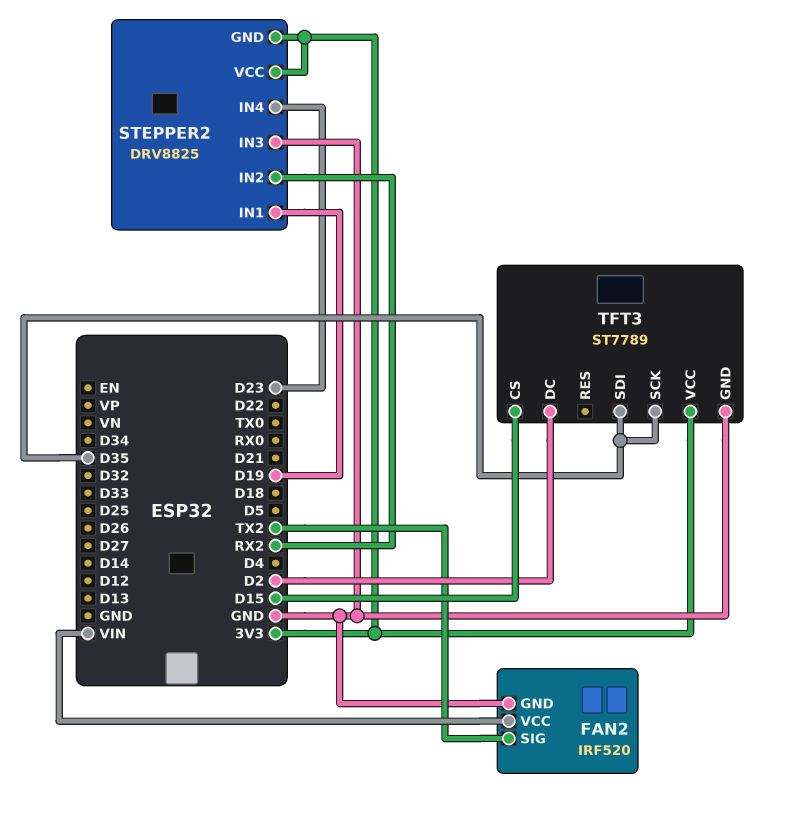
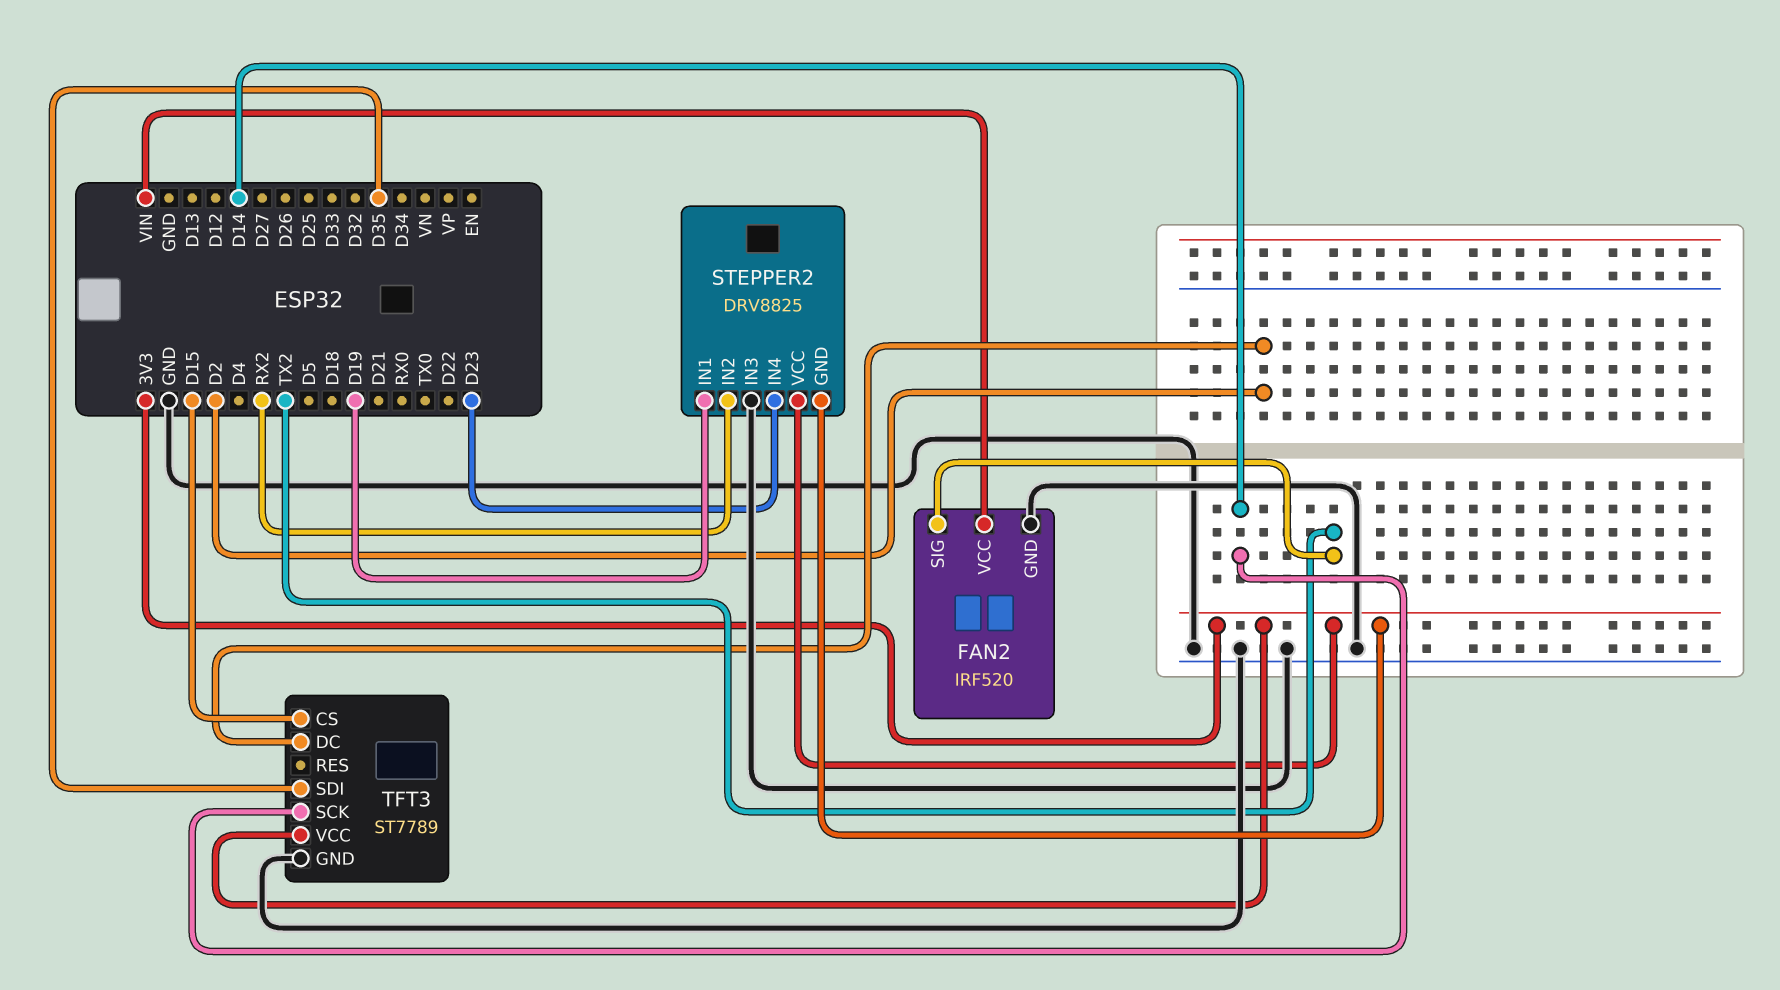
TFT3 pin SCK: D35 -> D14

